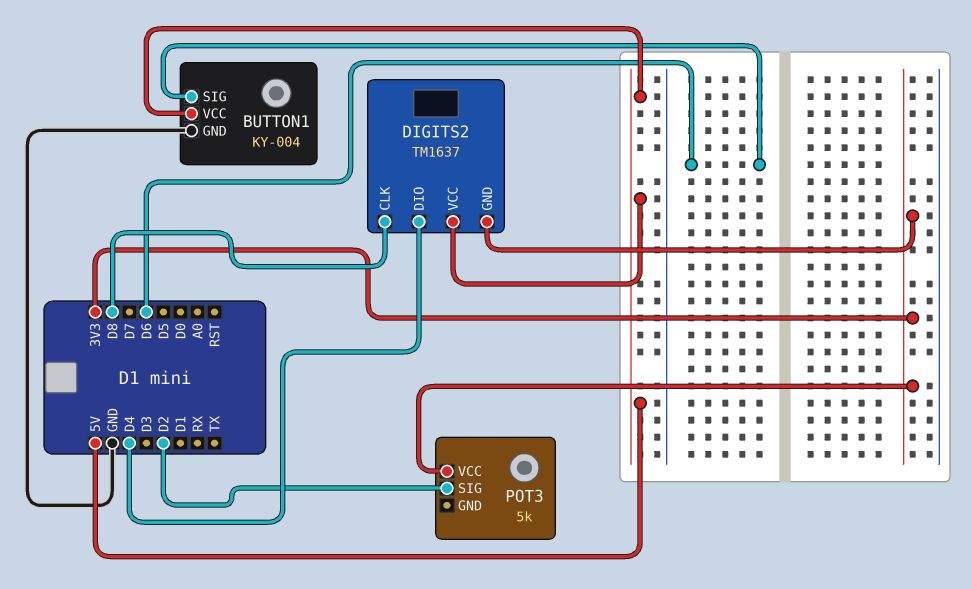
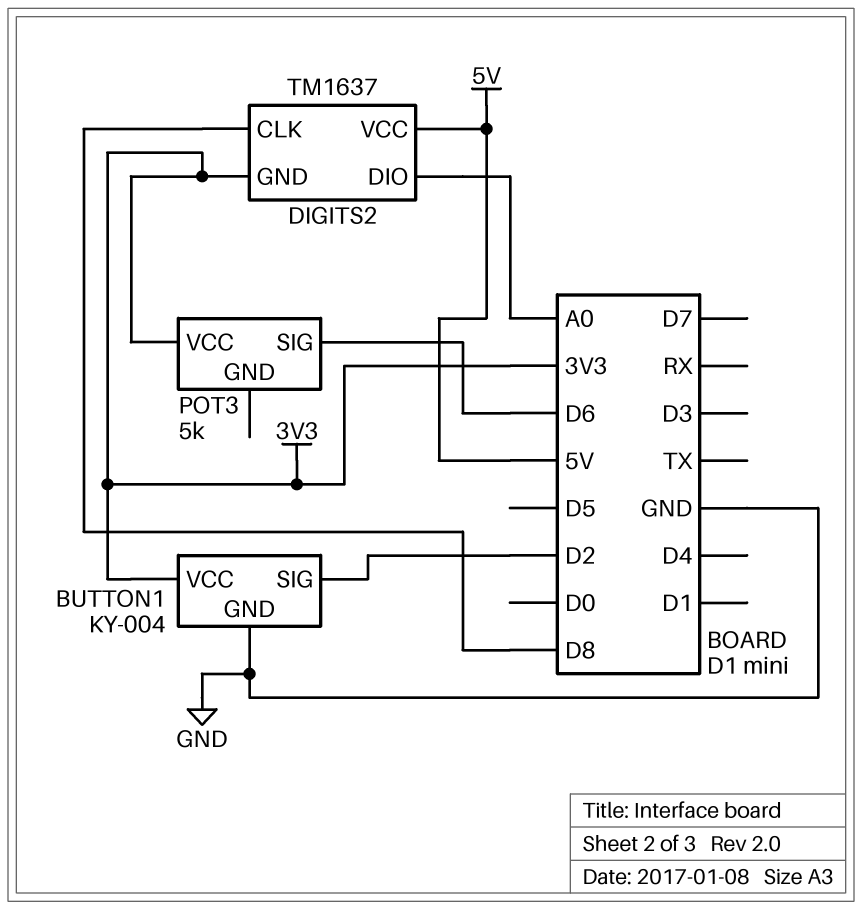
BUTTON1 pin SIG: D6 -> D2
BUTTON1 pin VCC: 5V -> 3V3
DIGITS2 pin DIO: D4 -> A0
POT3 pin SIG: D2 -> D6

